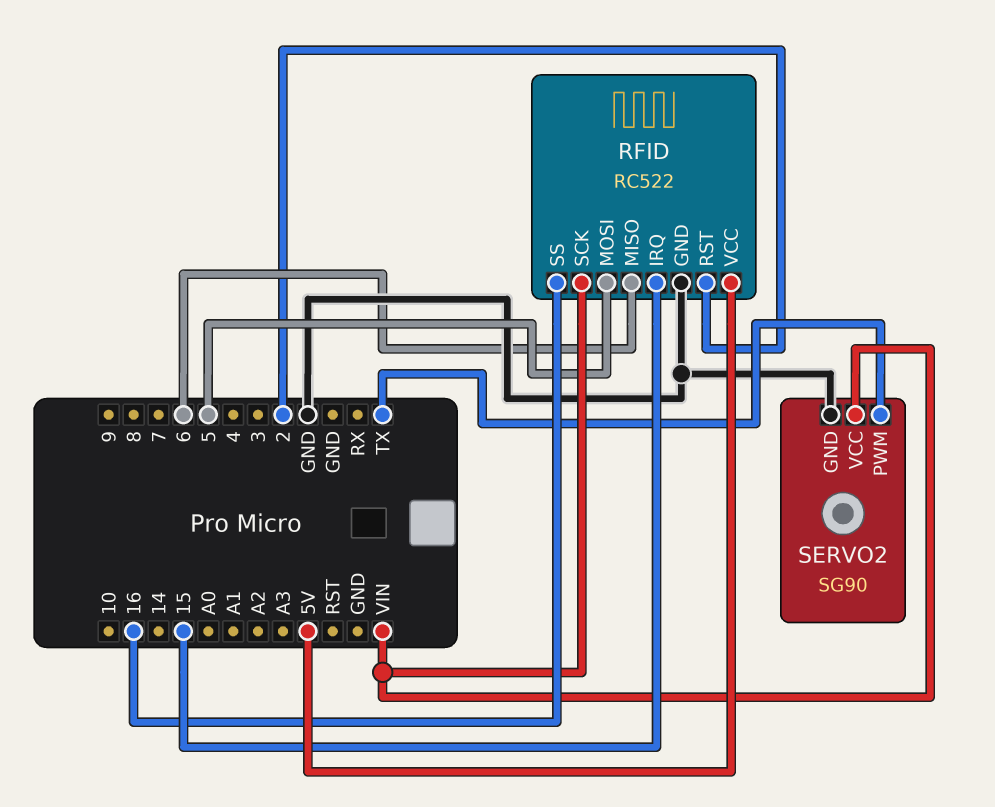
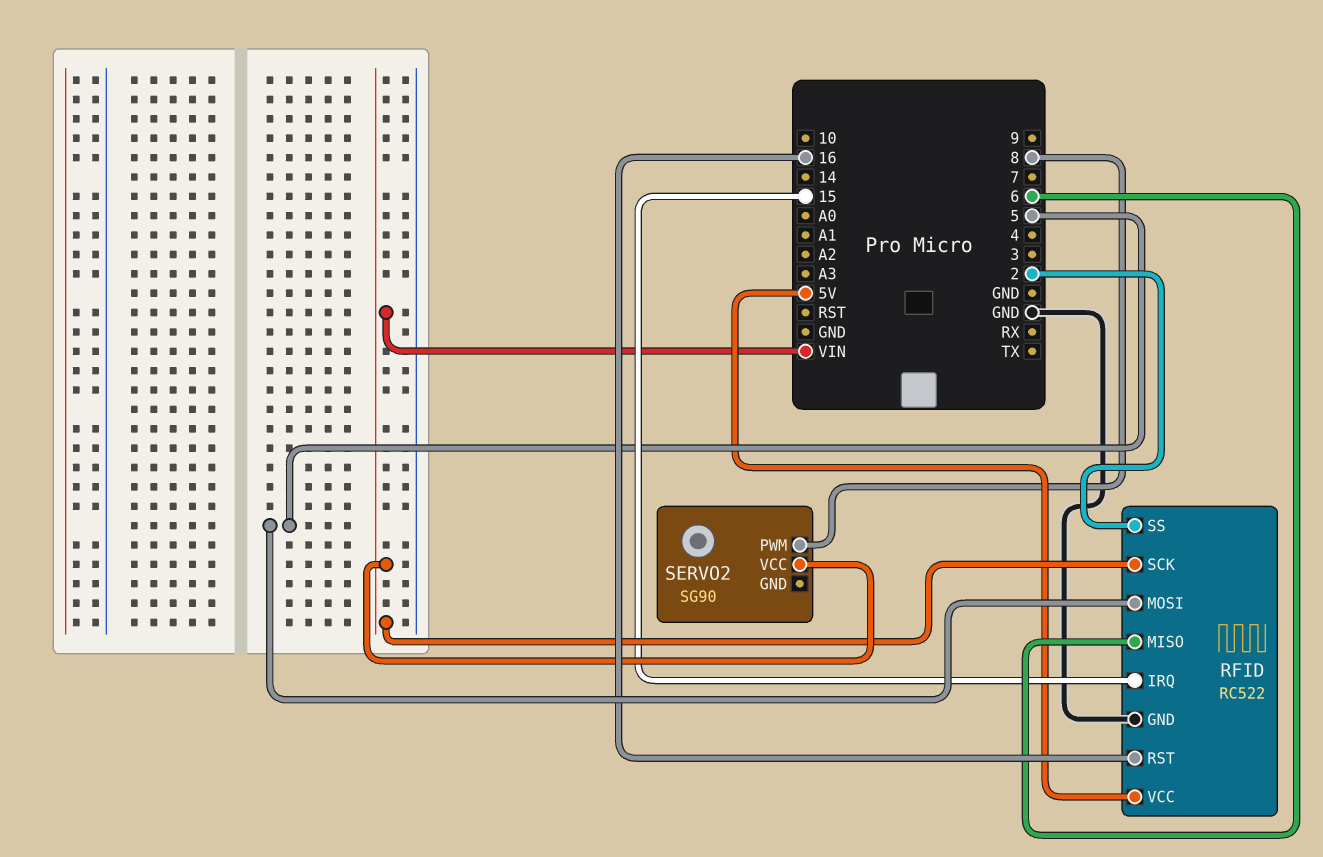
RFID pin RST: 2 -> 16
RFID pin SS: 16 -> 2
SERVO2 pin GND: GND -> none
SERVO2 pin PWM: TX -> 8

